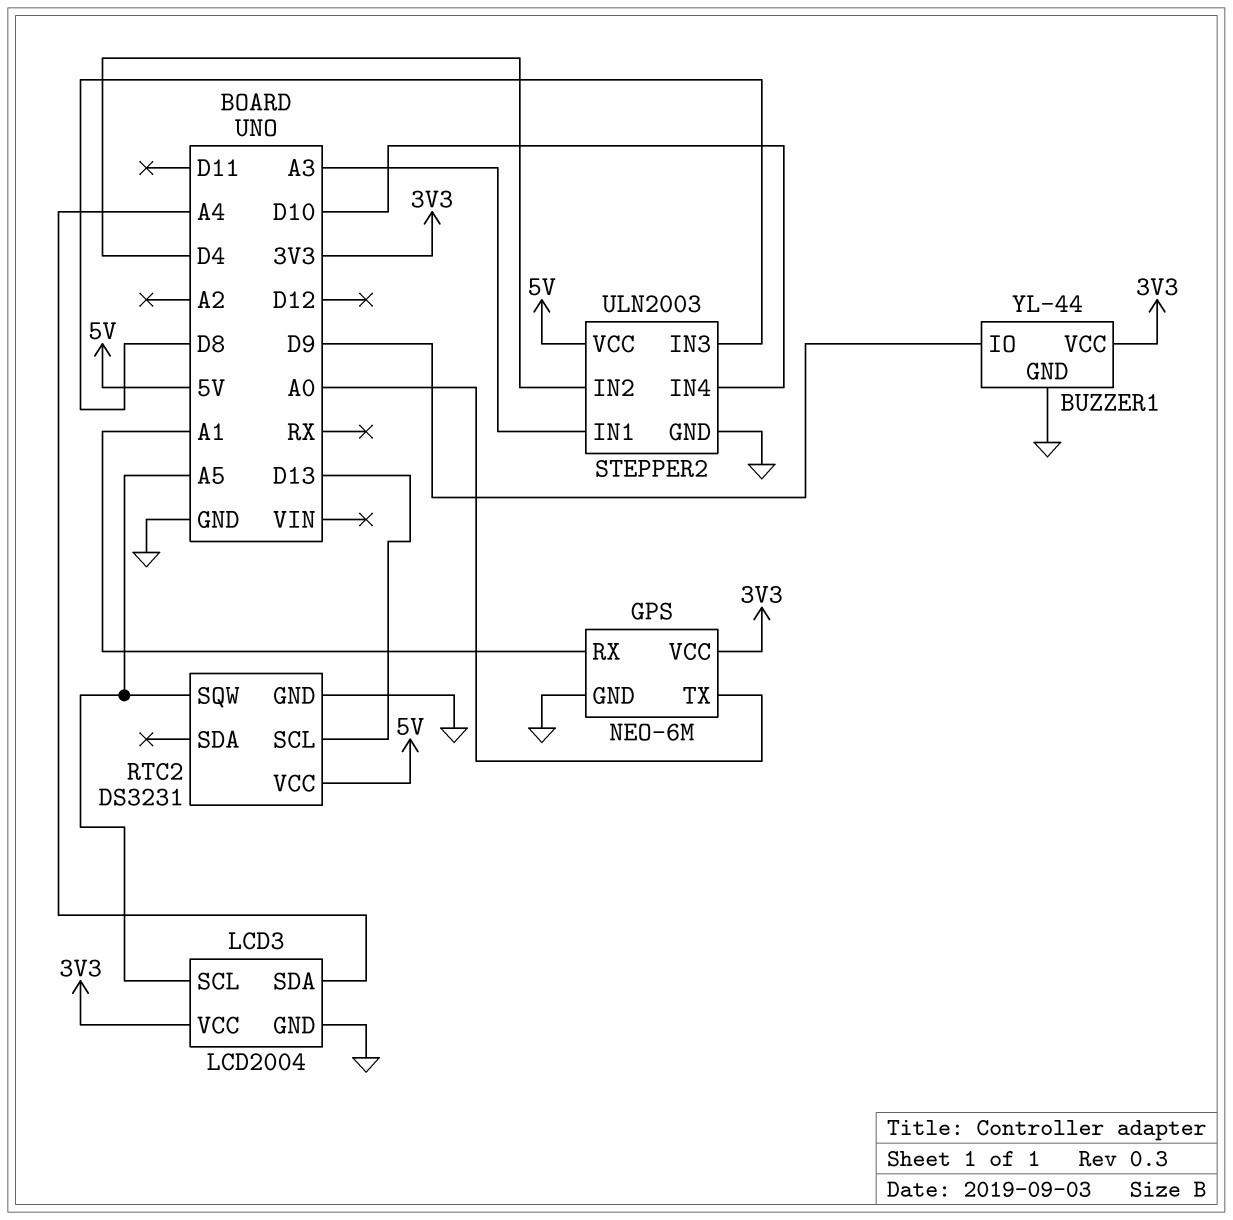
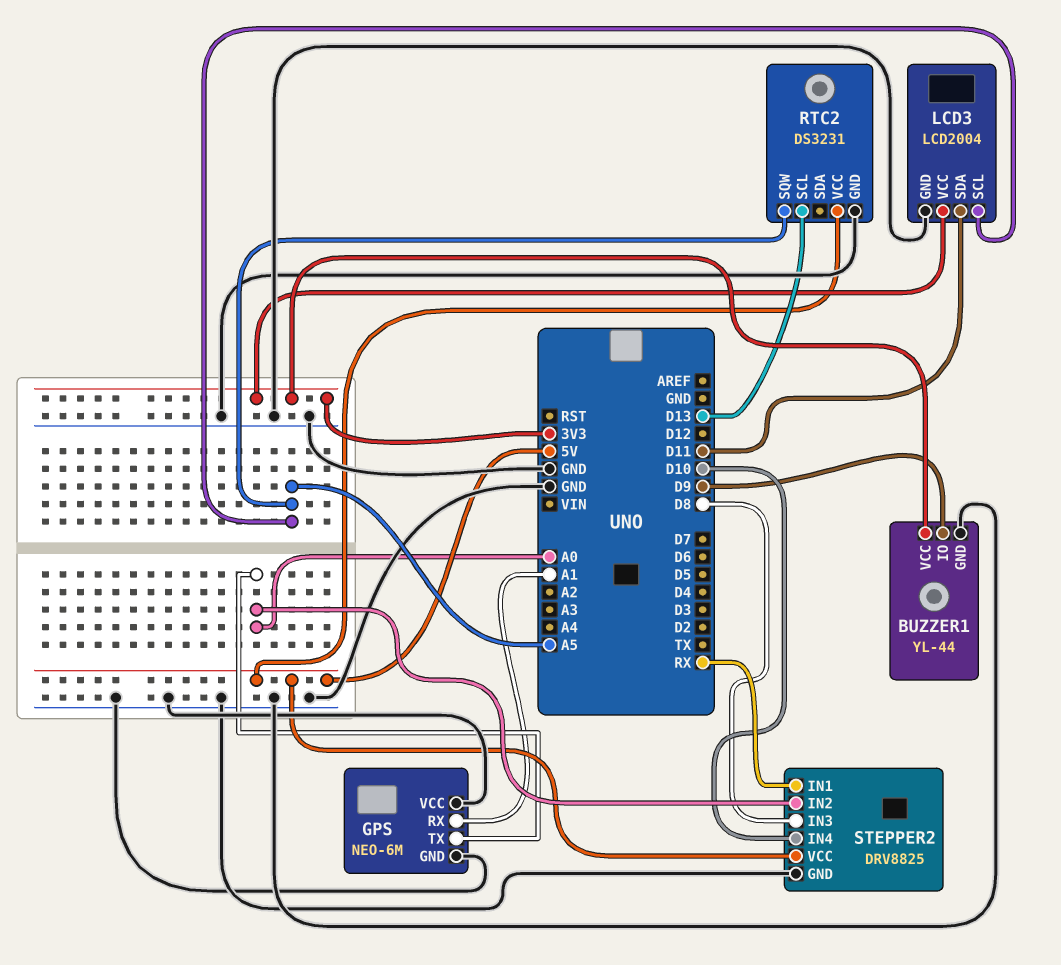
GPS pin VCC: 3V3 -> GND
LCD3 pin SDA: A4 -> D11
STEPPER2: ULN2003 -> DRV8825
STEPPER2 pin IN1: A3 -> RX
STEPPER2 pin IN2: D4 -> A0

